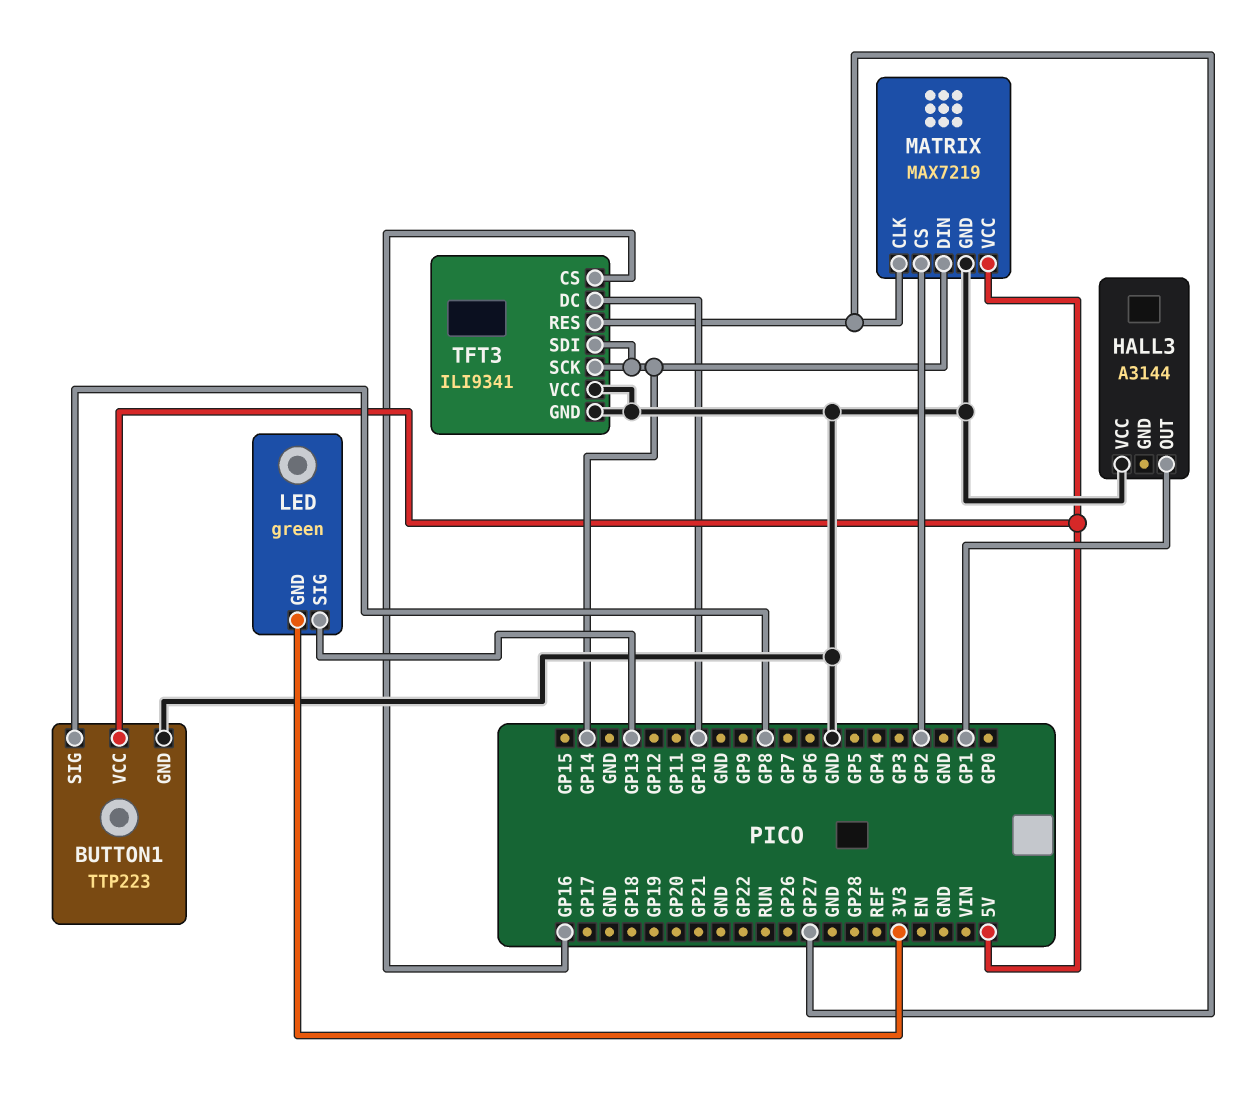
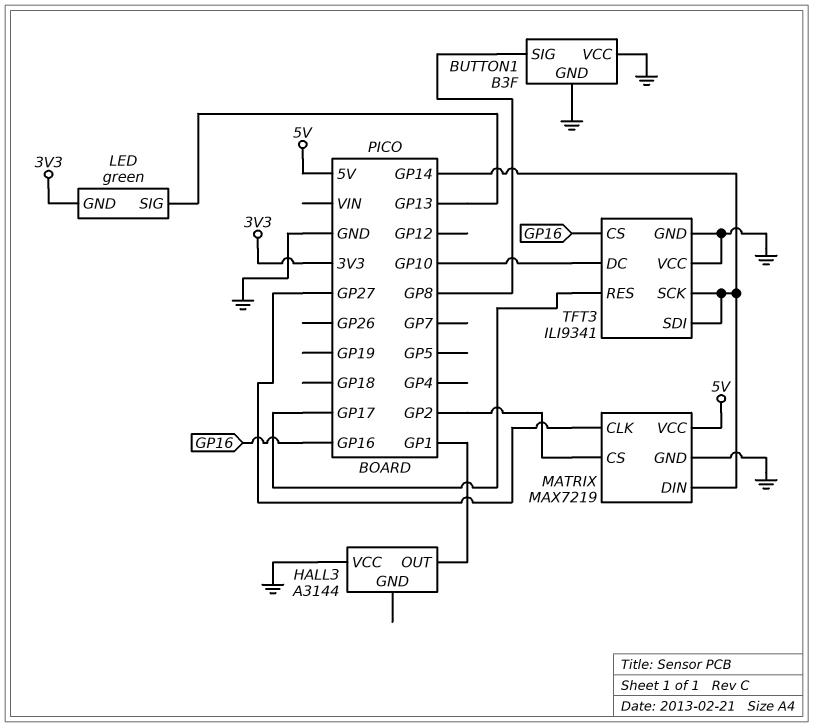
BUTTON1: TTP223 -> B3F
BUTTON1 pin VCC: 5V -> GND
TFT3 pin RES: GP27 -> GP17

